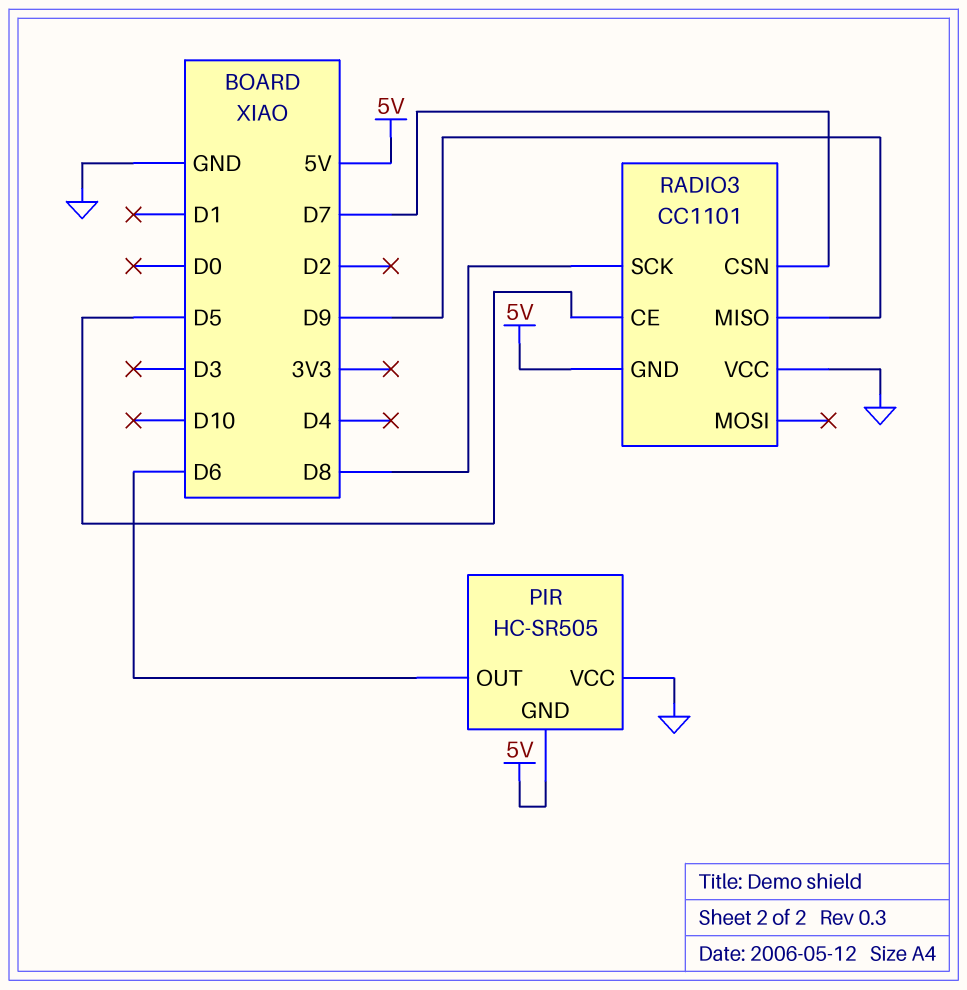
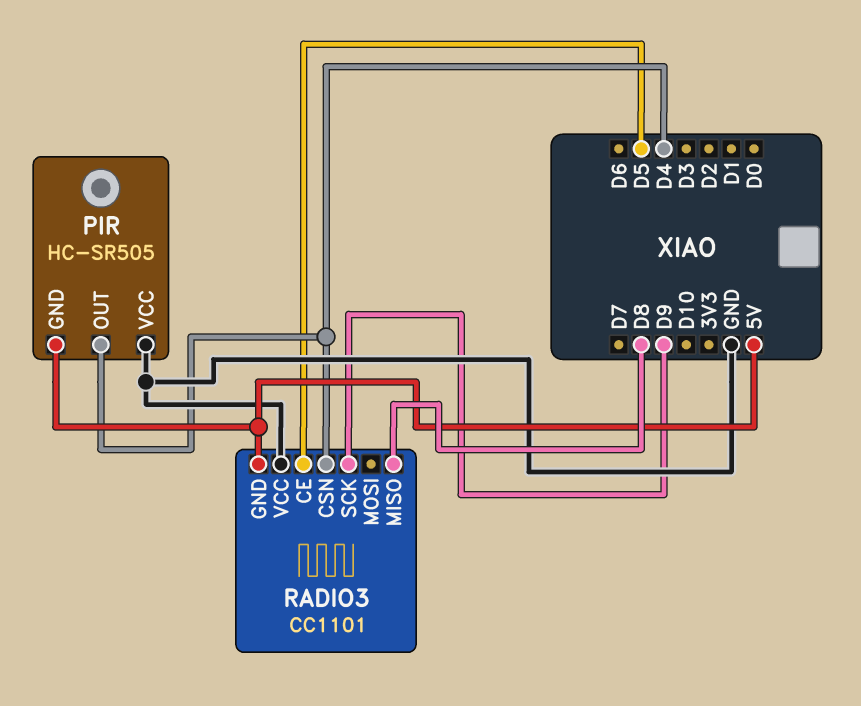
PIR pin OUT: D6 -> D4
RADIO3 pin CSN: D7 -> D4
RADIO3 pin MISO: D9 -> D8
RADIO3 pin SCK: D8 -> D9

